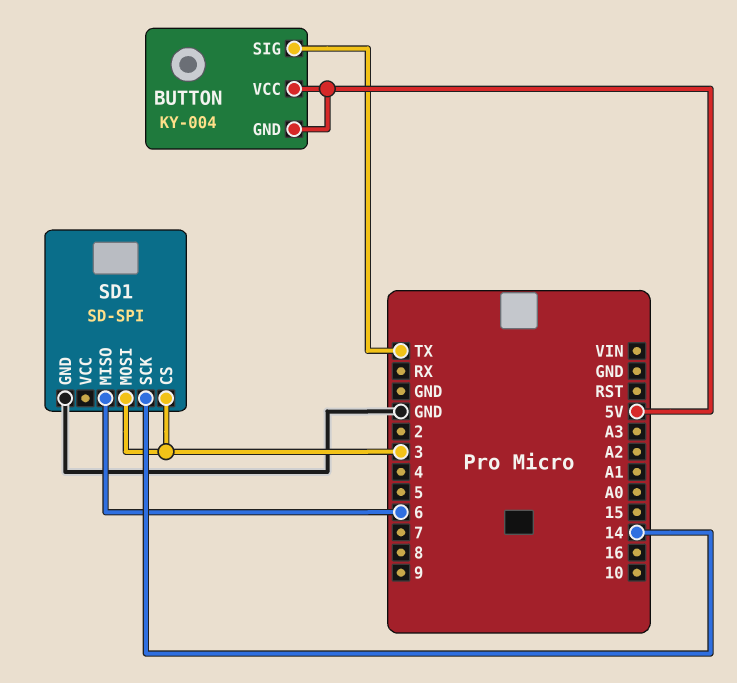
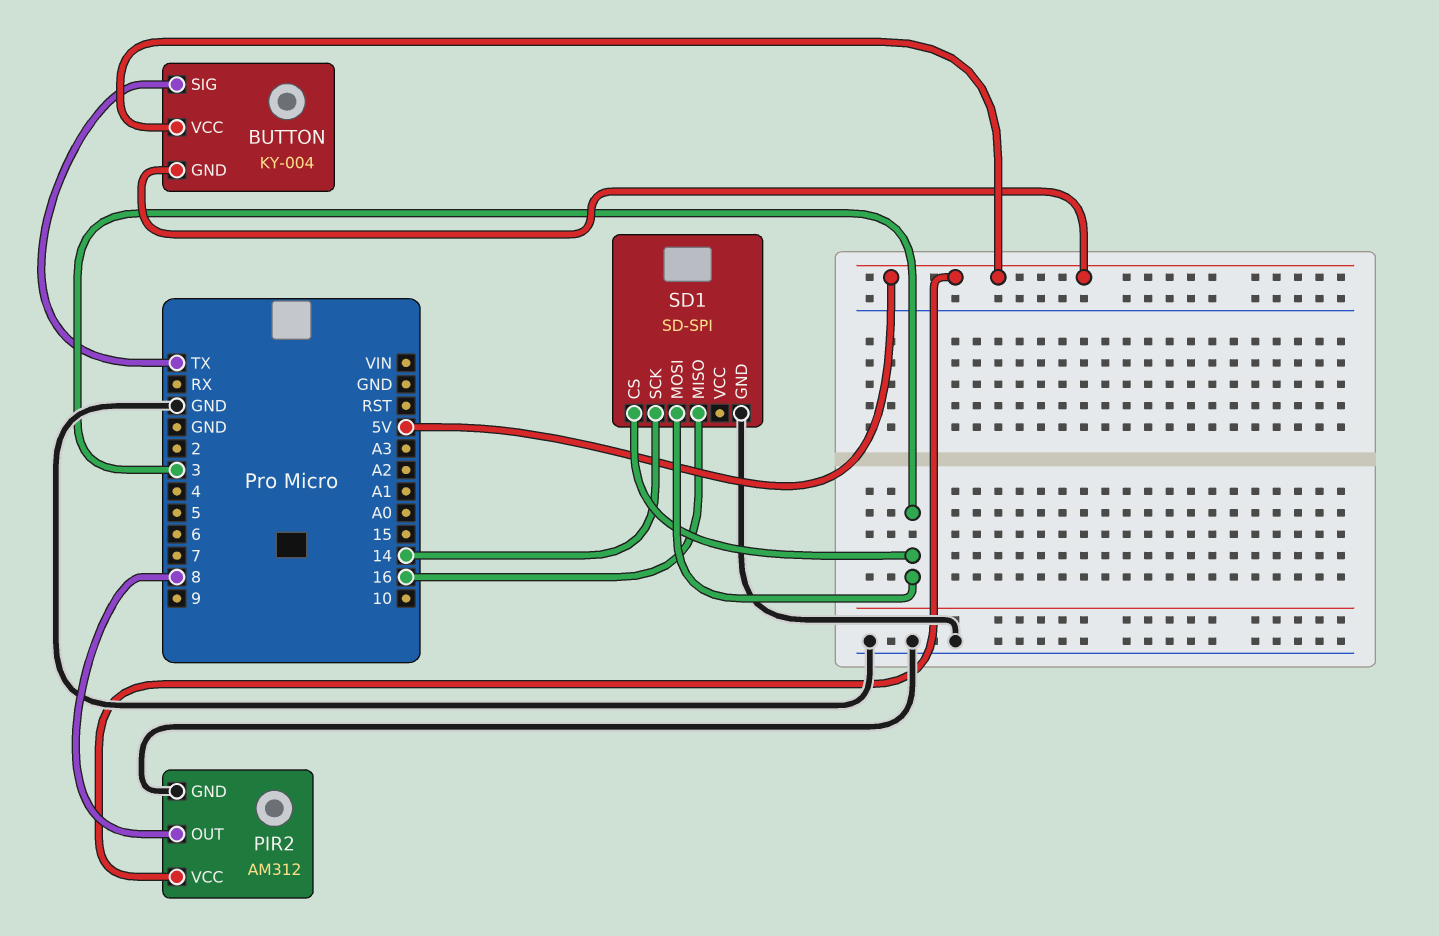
PIR2: none -> AM312
PIR2 pin GND: none -> GND
PIR2 pin OUT: none -> 8
PIR2 pin VCC: none -> 5V
SD1 pin MISO: 6 -> 16

